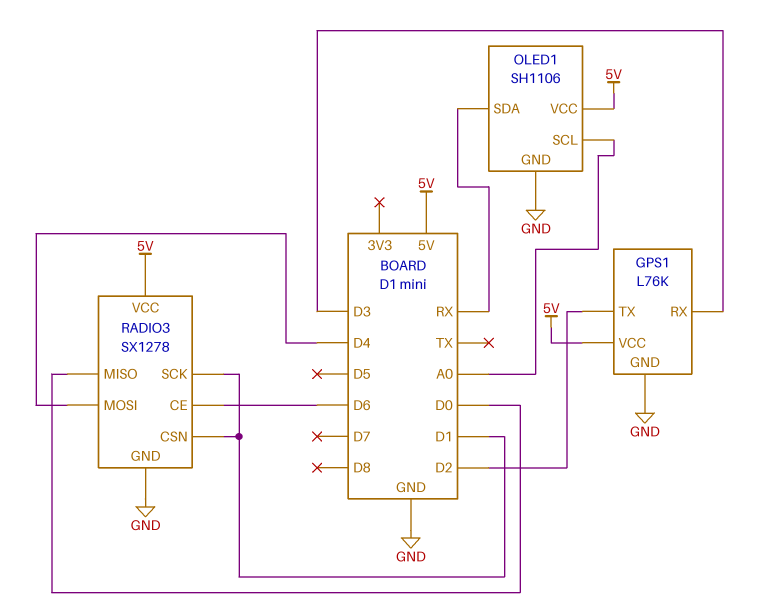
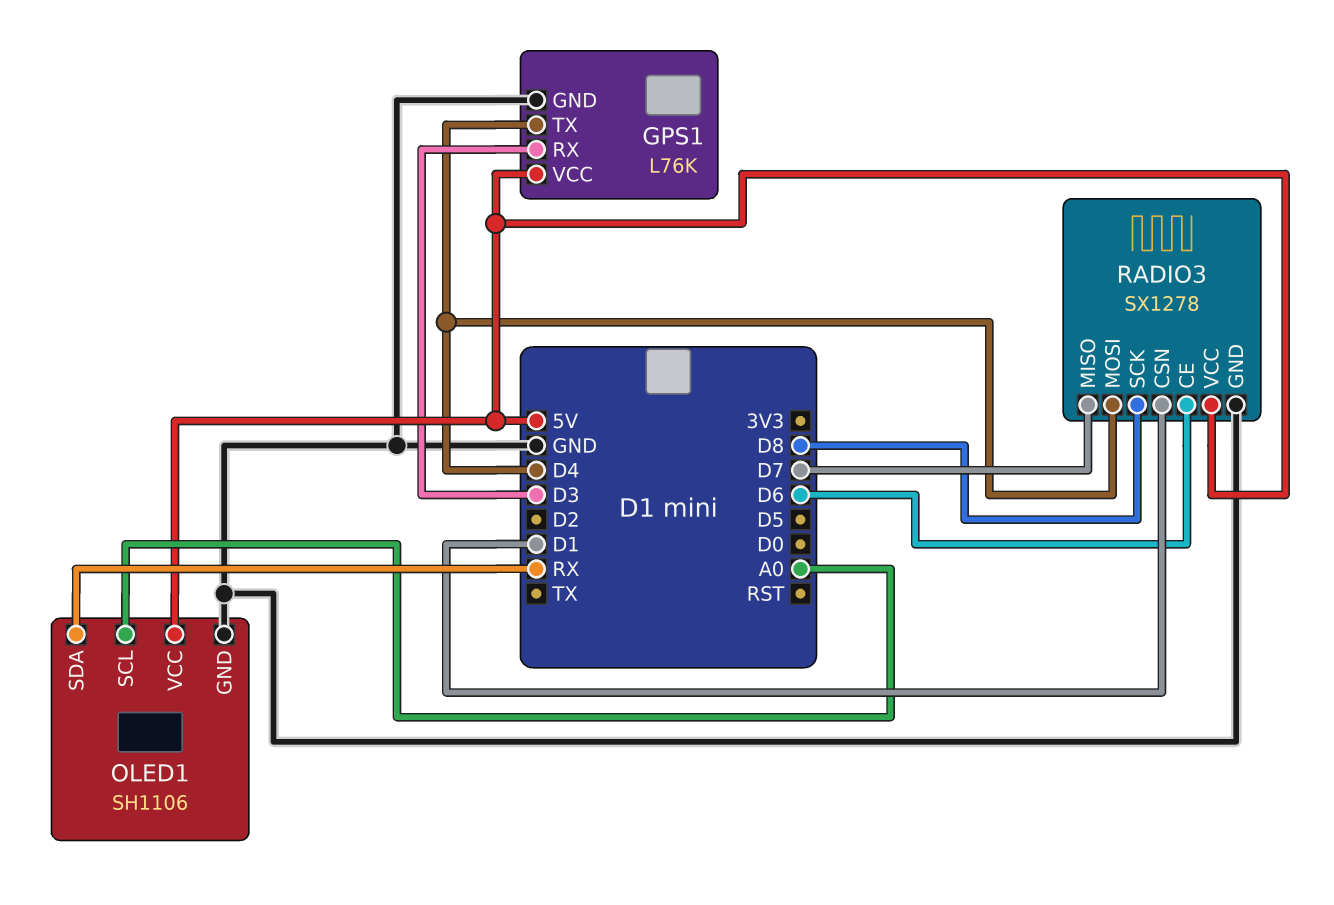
GPS1 pin TX: D2 -> D4
RADIO3 pin MISO: D0 -> D7
RADIO3 pin SCK: D1 -> D8

